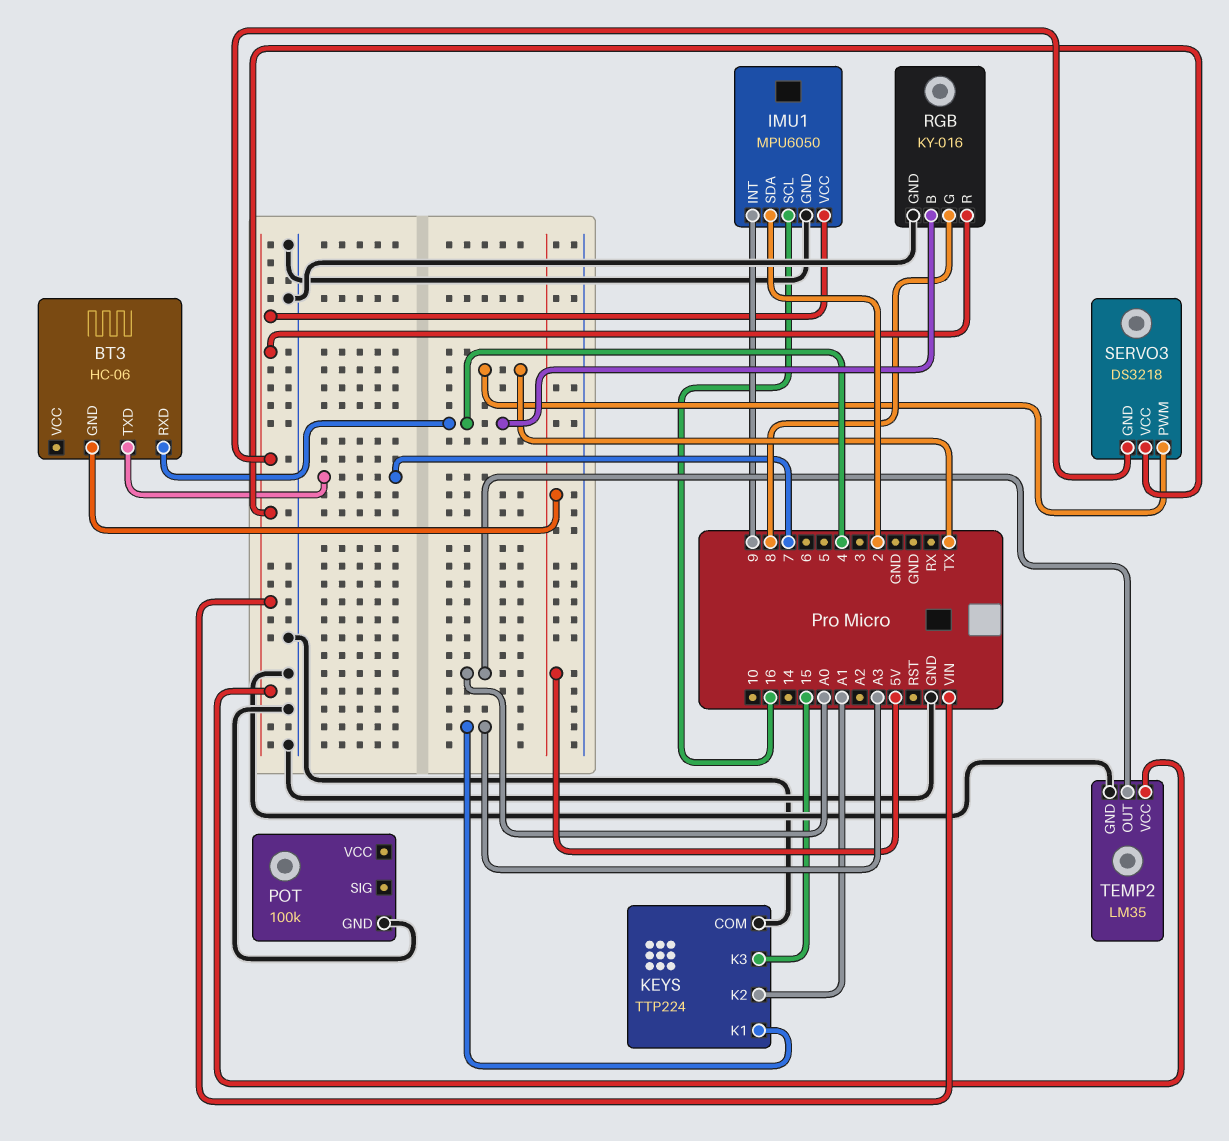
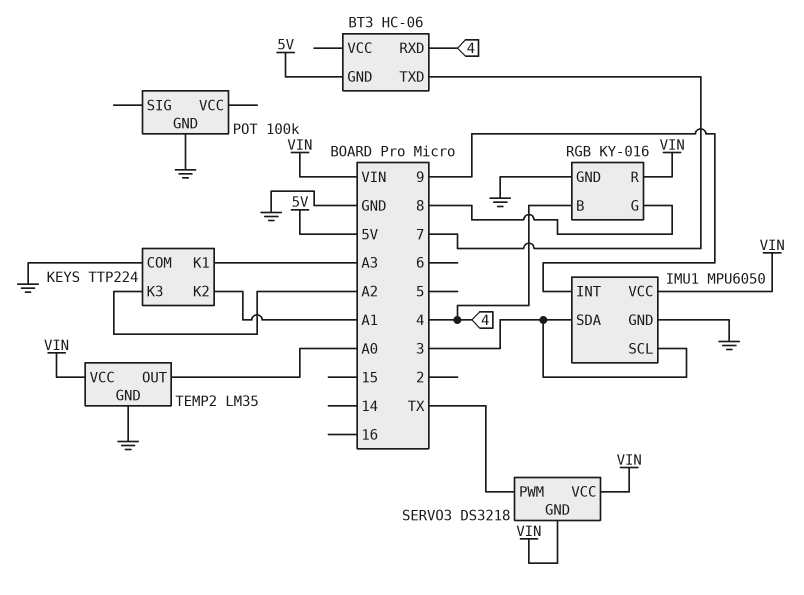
IMU1 pin SCL: 16 -> 3
IMU1 pin SDA: 2 -> 3
KEYS pin K3: 15 -> A2

